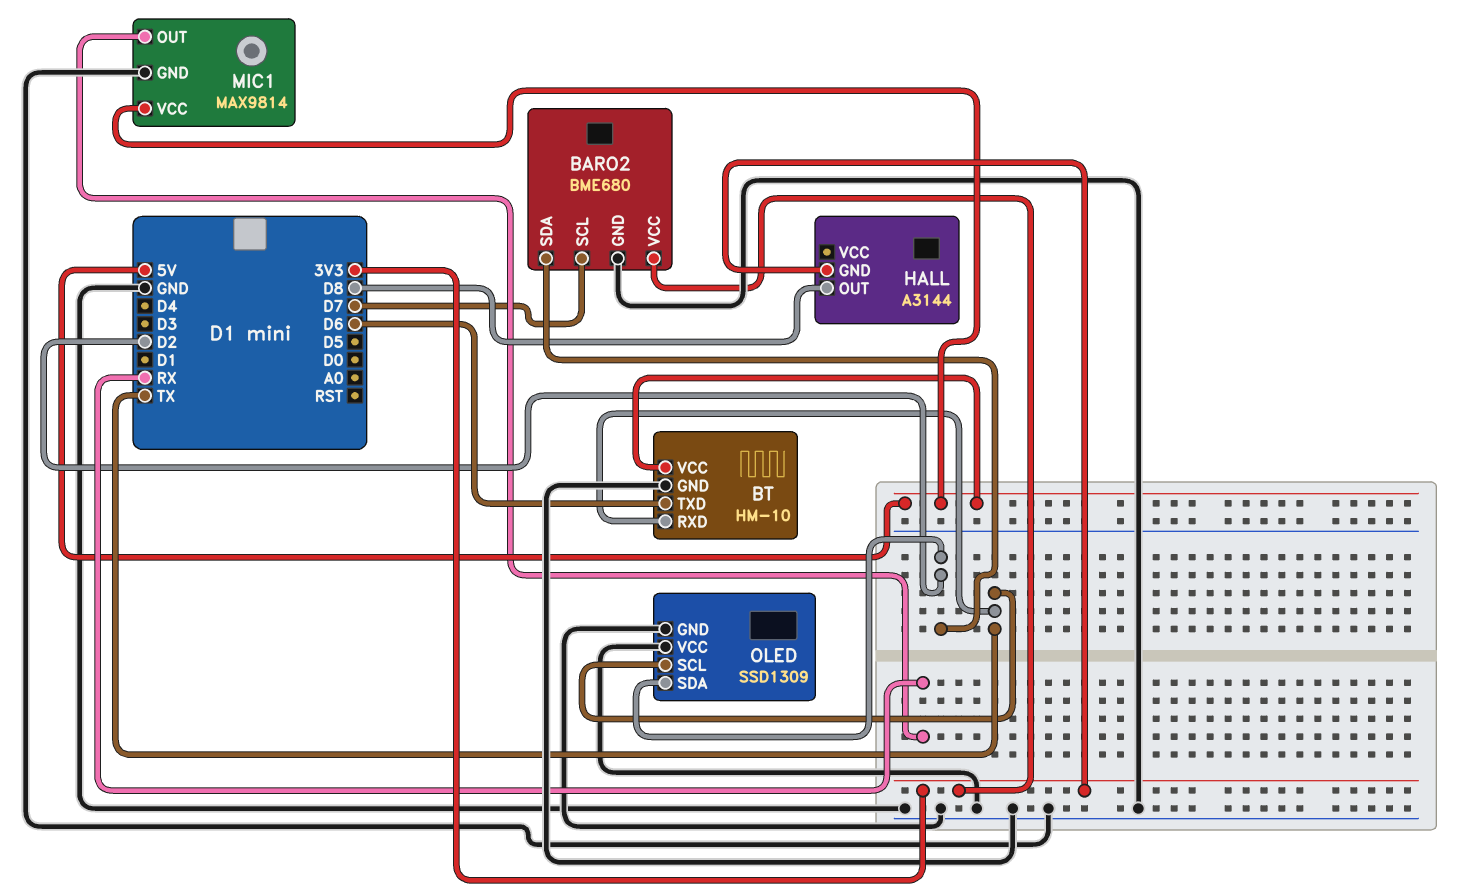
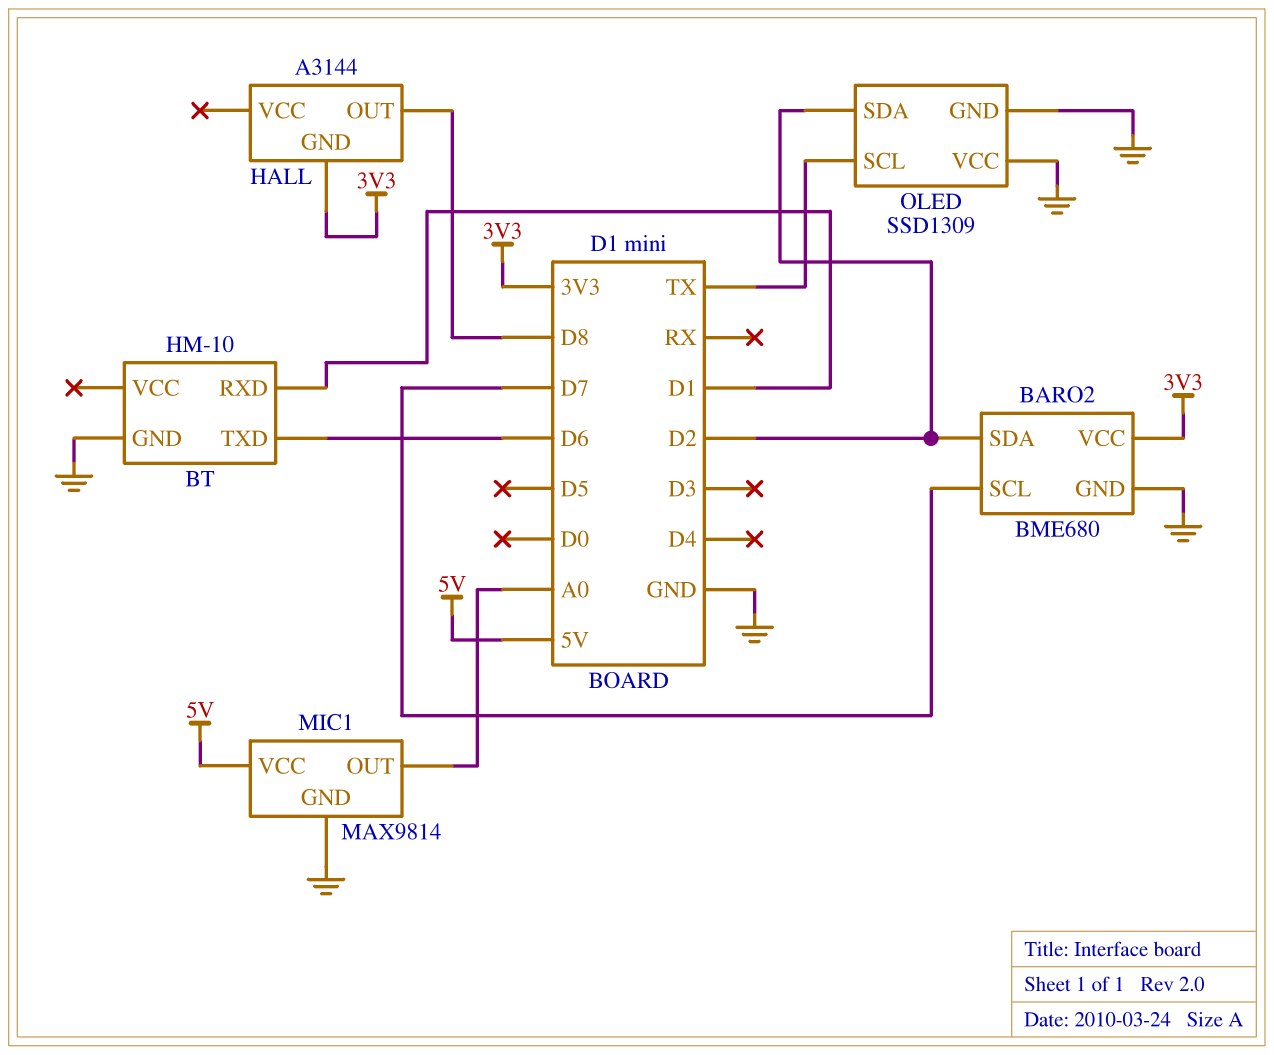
BT pin RXD: TX -> D1
BT pin VCC: 5V -> none
MIC1 pin OUT: RX -> A0

